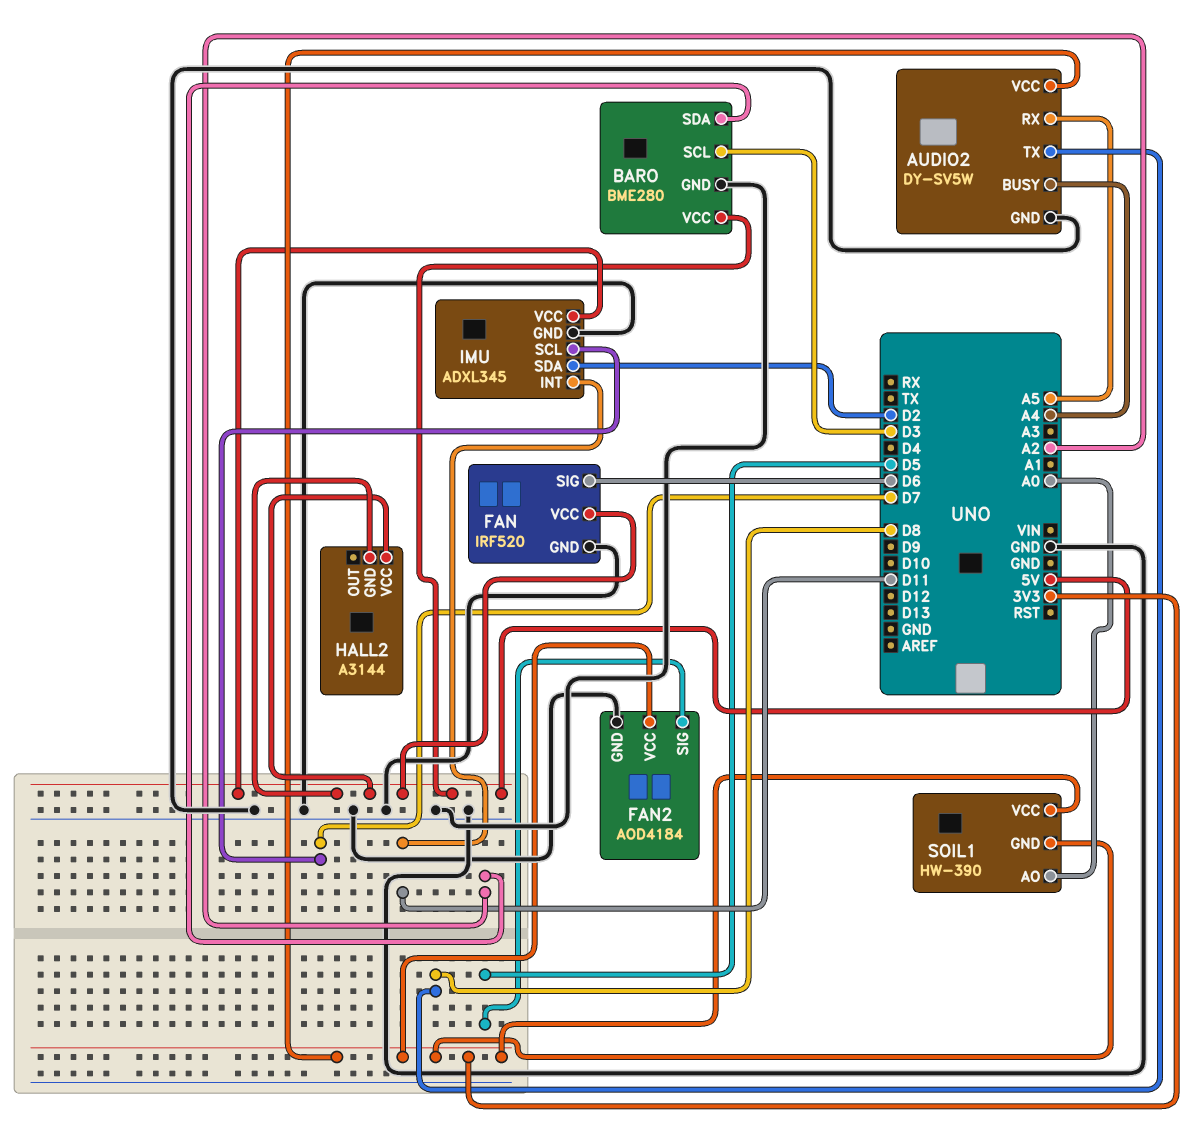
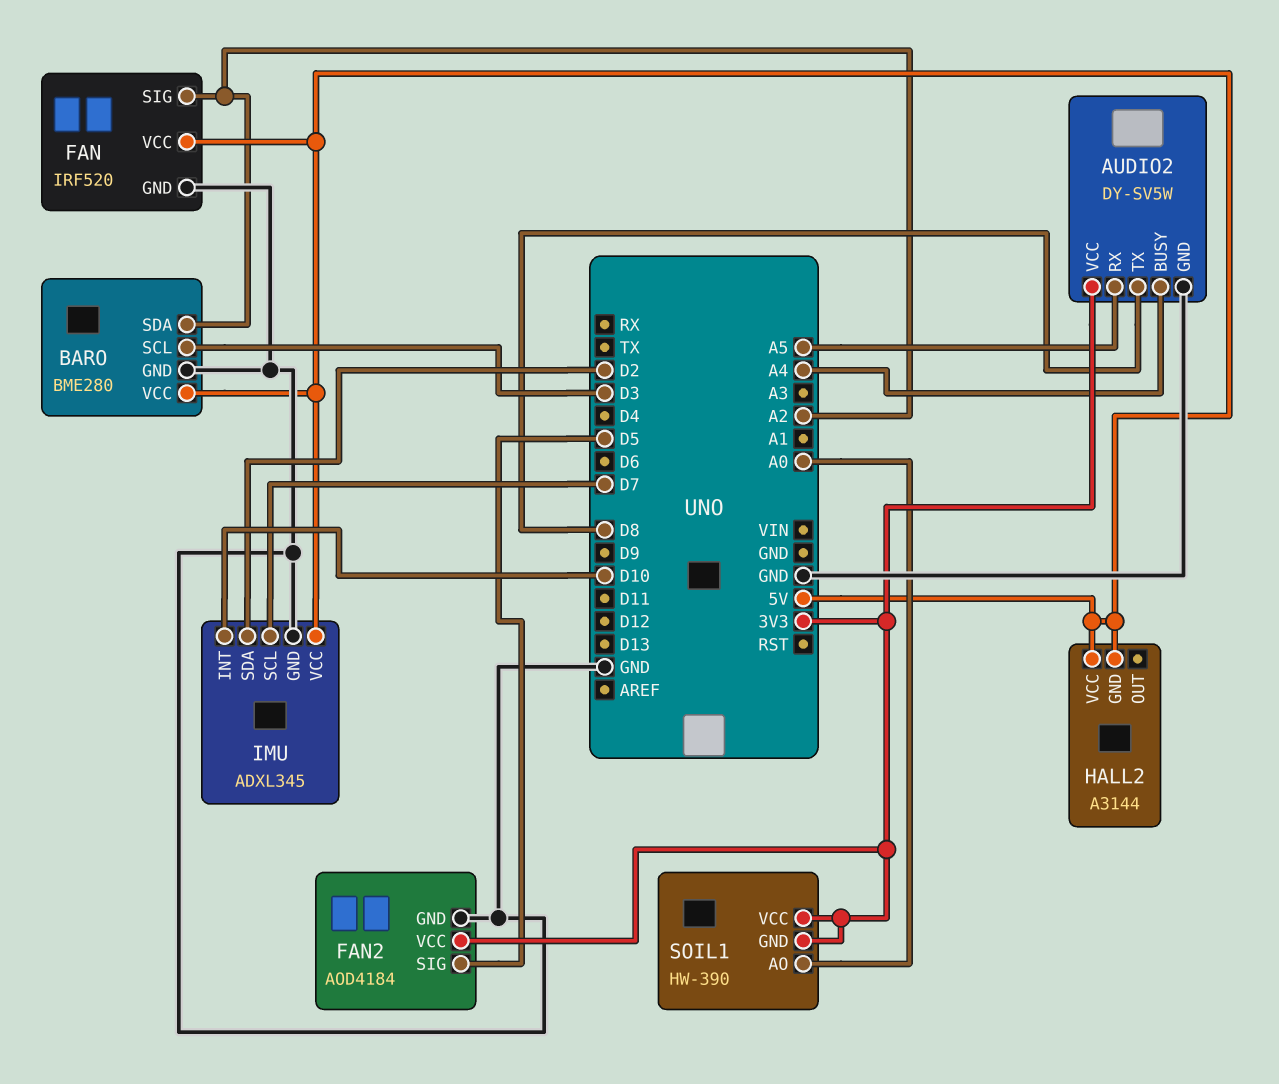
FAN pin SIG: D6 -> A2
IMU pin INT: D11 -> D10

